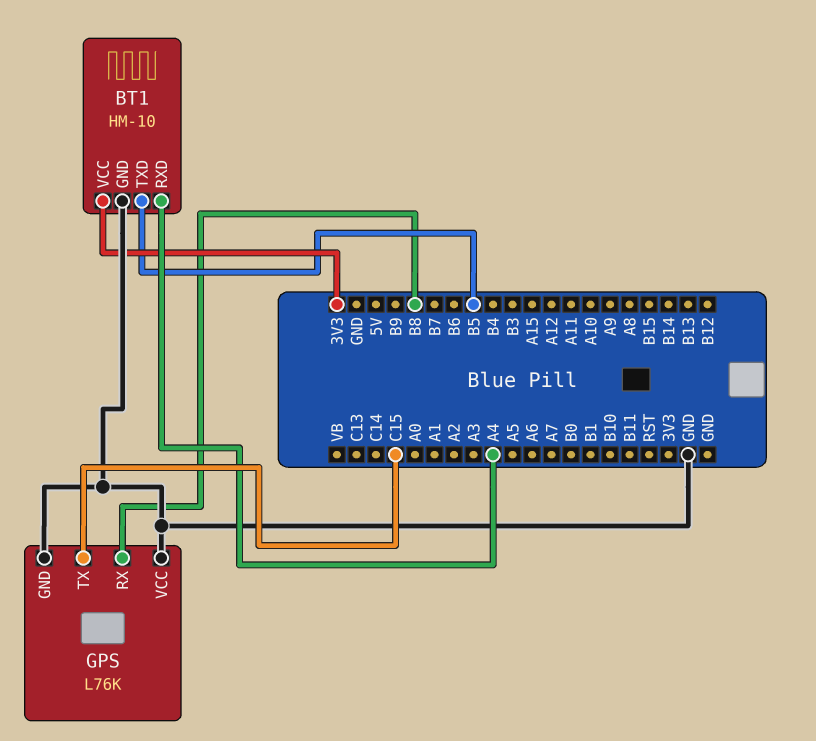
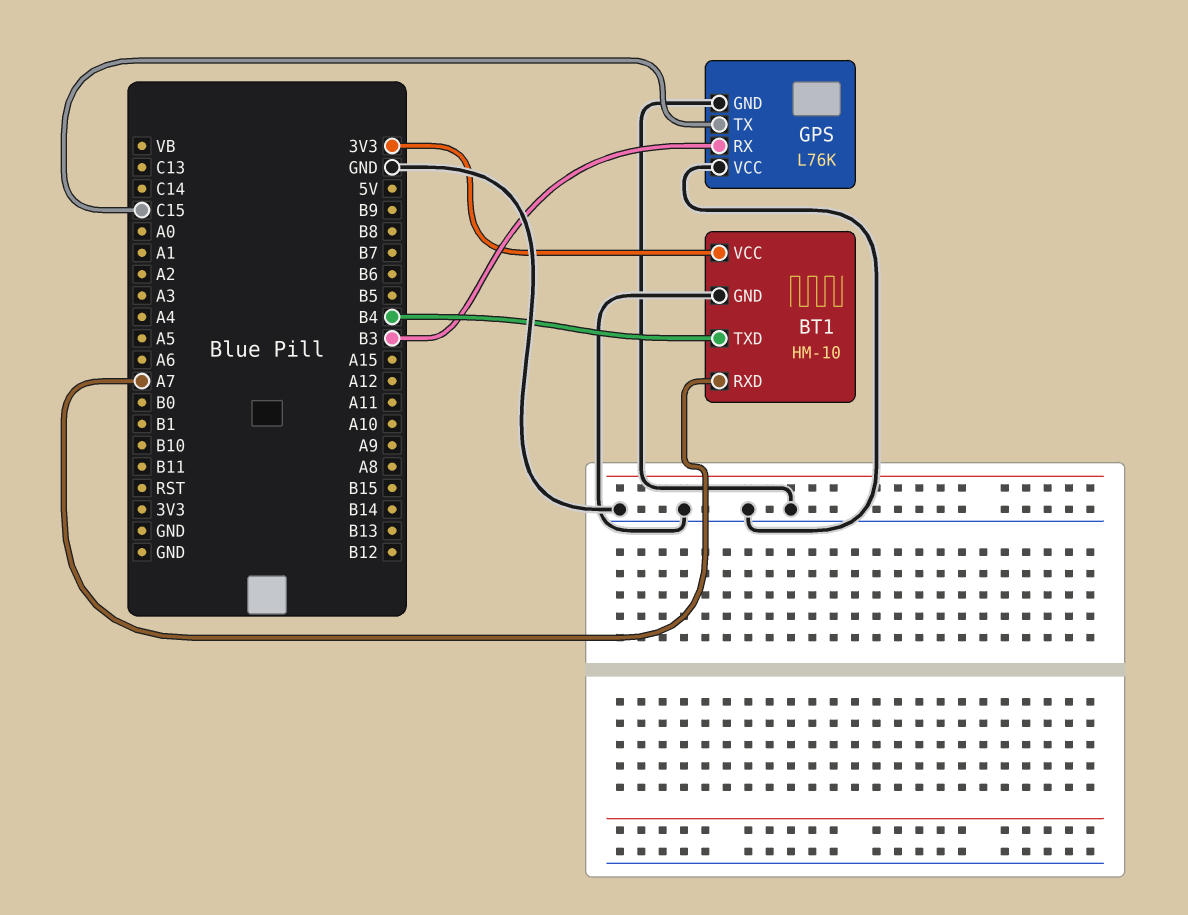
BT1 pin RXD: A4 -> A7
BT1 pin TXD: B5 -> B4
GPS pin RX: B8 -> B3

